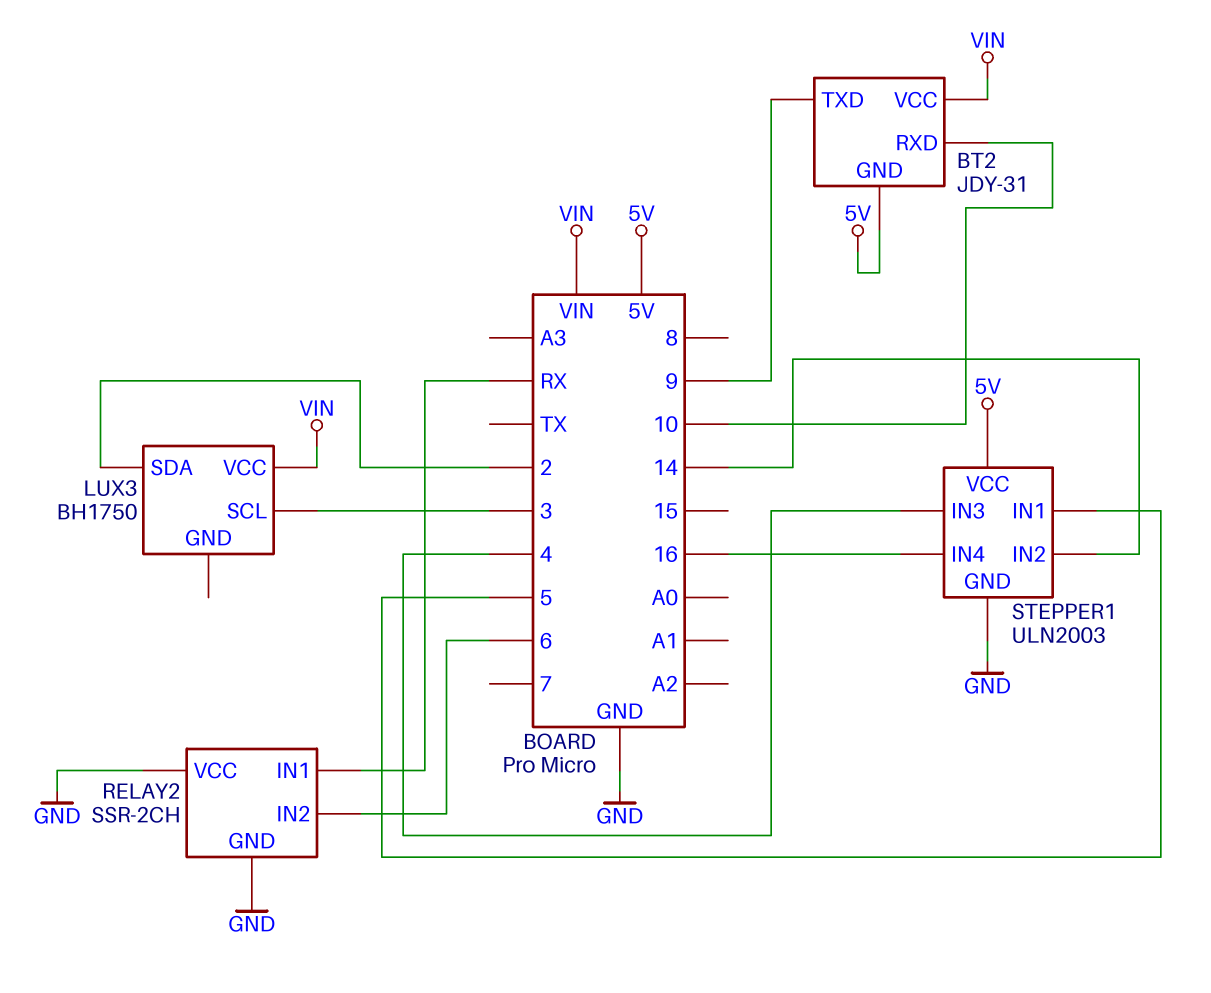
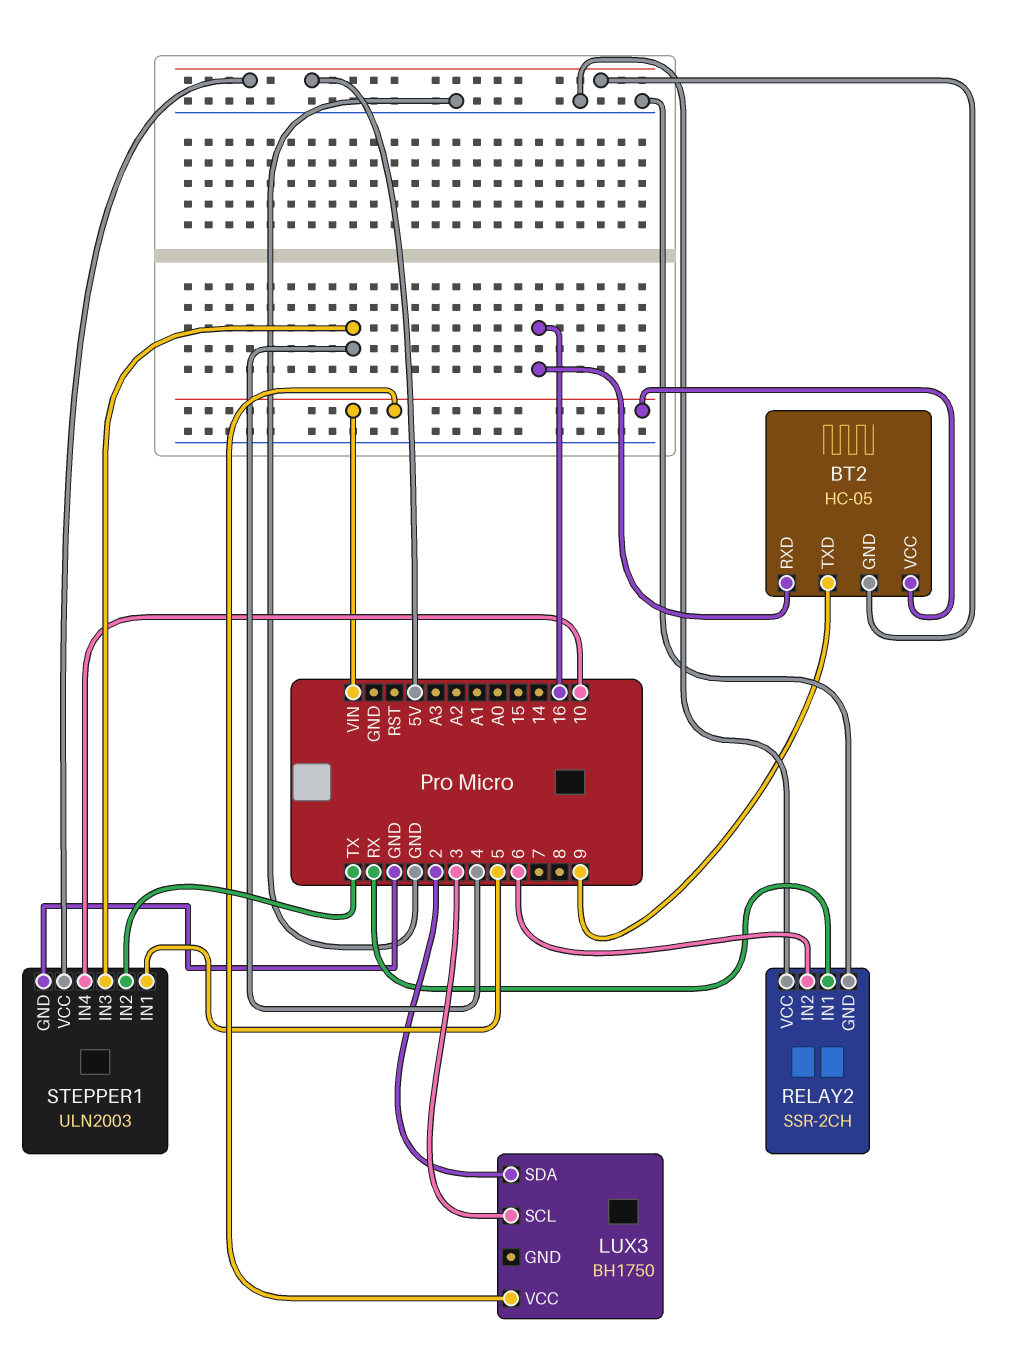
BT2: JDY-31 -> HC-05
BT2 pin RXD: 10 -> 16
STEPPER1 pin IN2: 14 -> TX
STEPPER1 pin IN4: 16 -> 10

